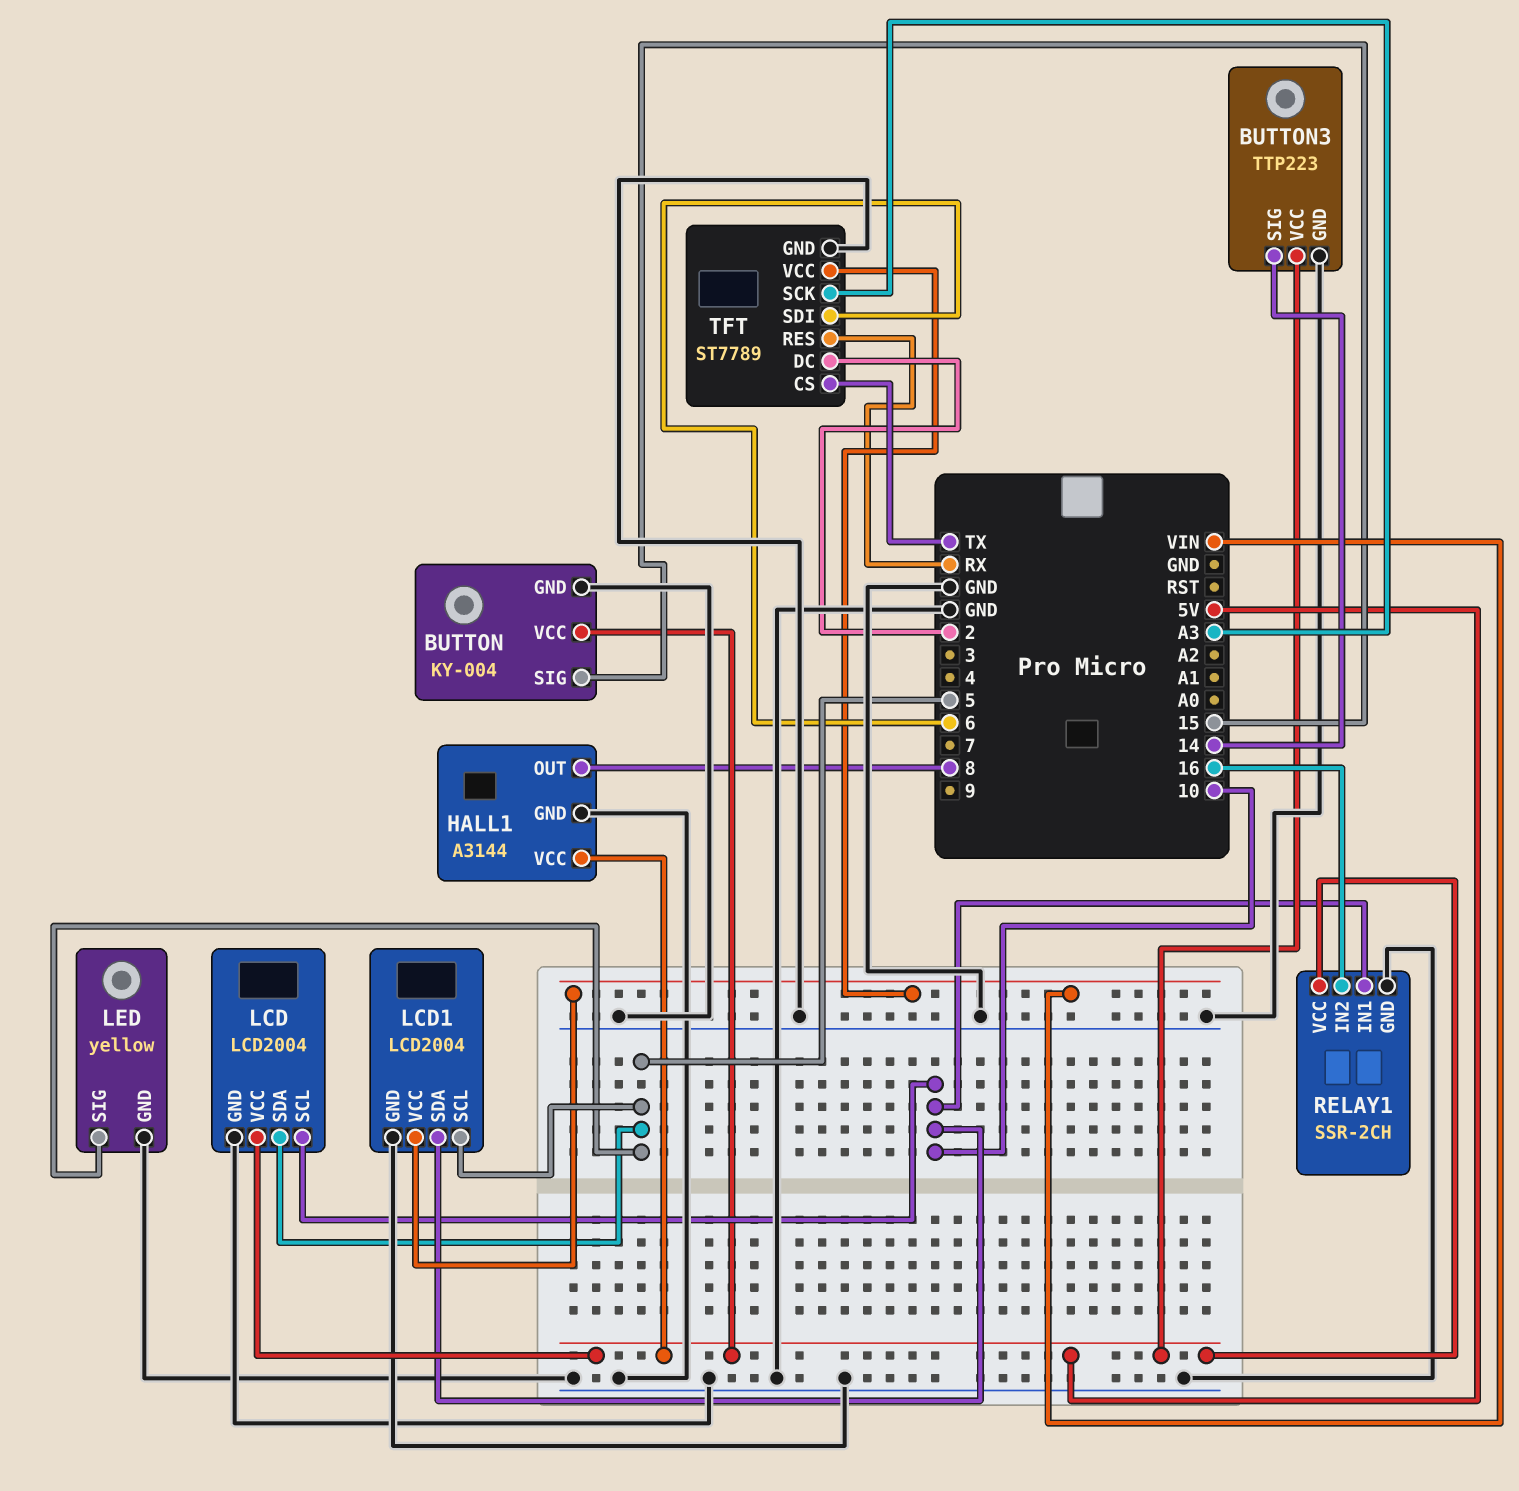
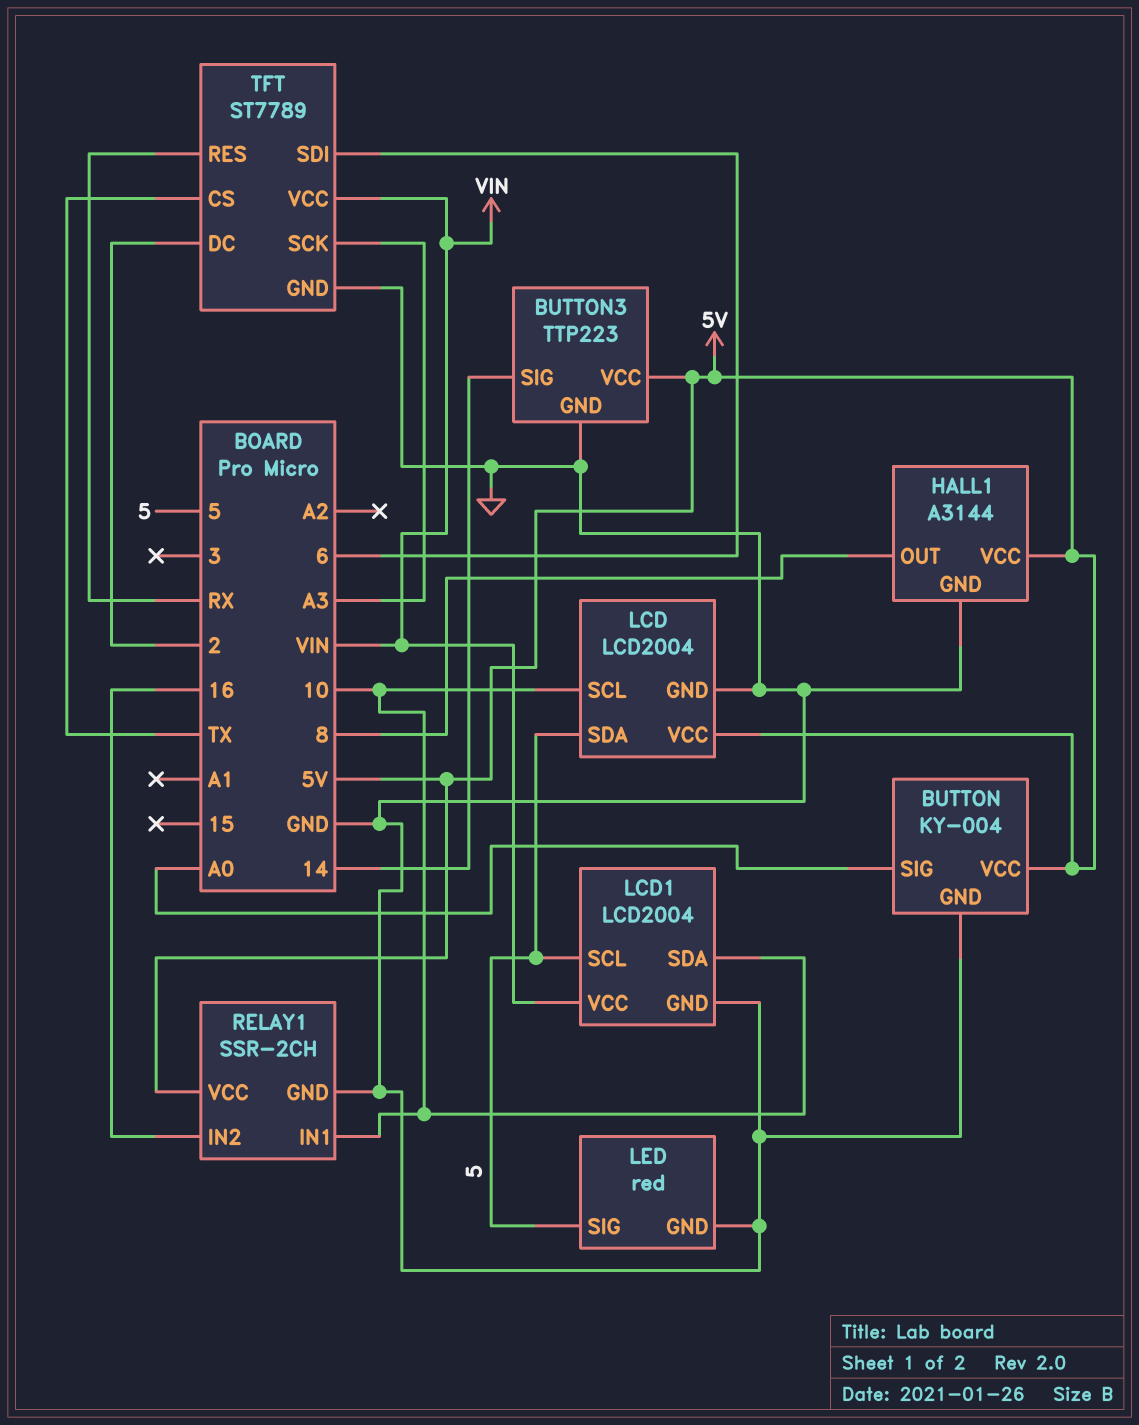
BUTTON pin SIG: 15 -> A0
LED: yellow -> red

